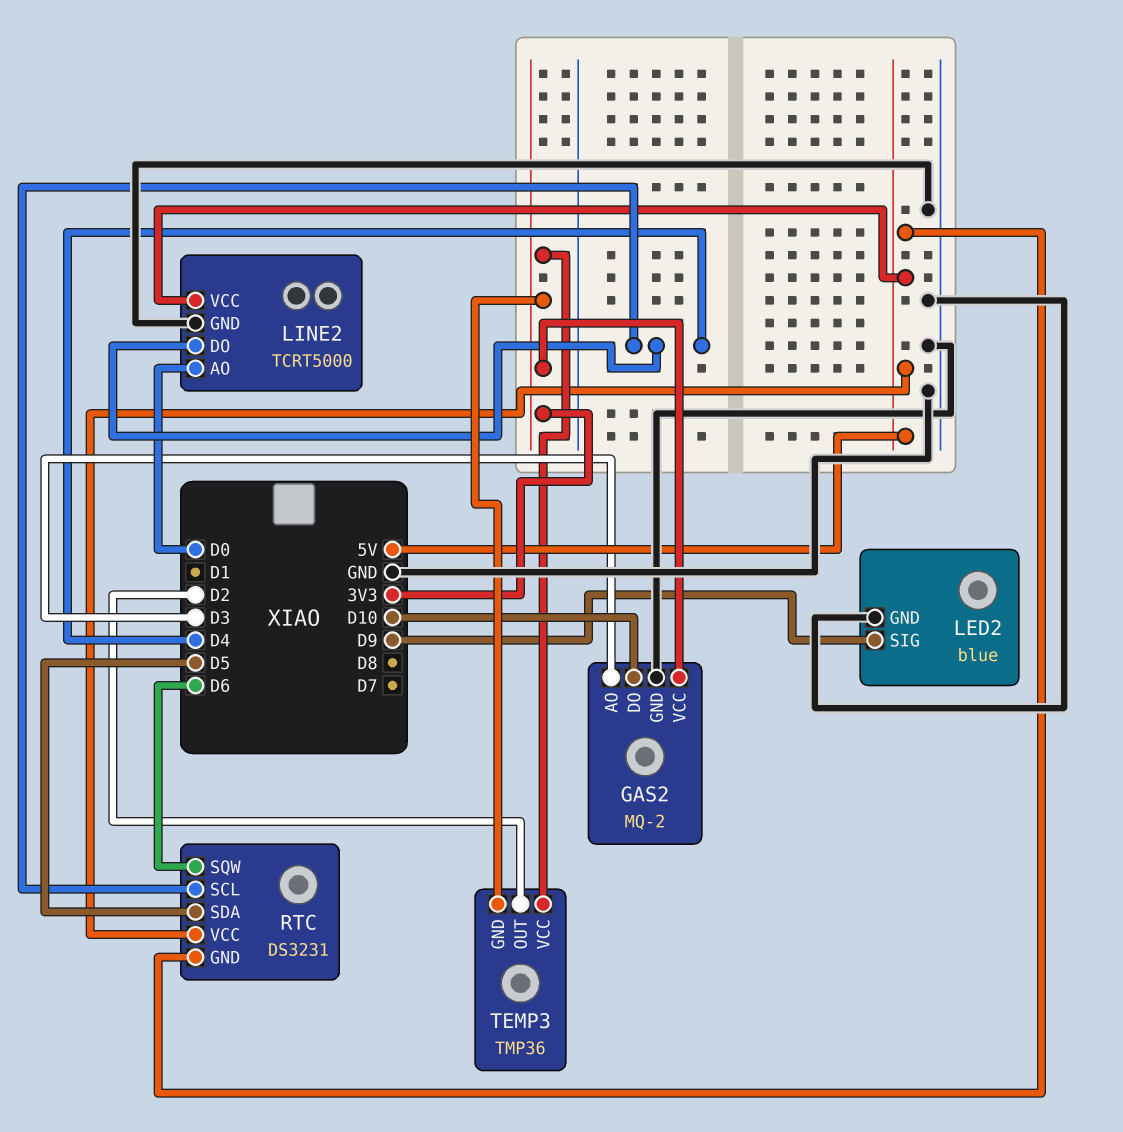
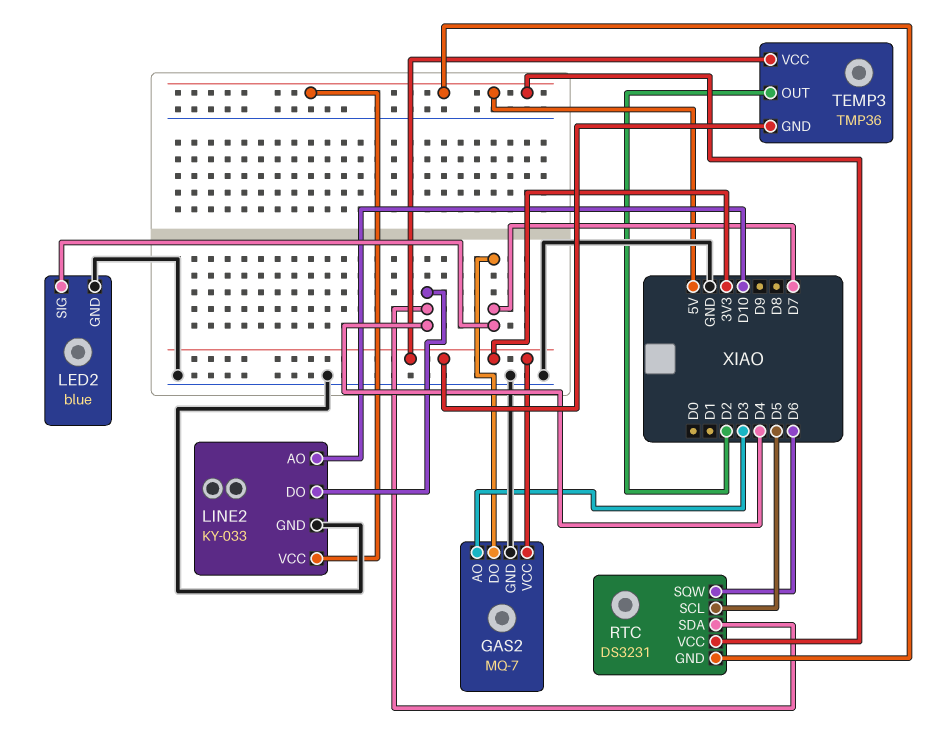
GAS2: MQ-2 -> MQ-7
GAS2 pin DO: D10 -> D7
LED2 pin SIG: D9 -> D7
LINE2: TCRT5000 -> KY-033
LINE2 pin AO: D0 -> D10
RTC pin SCL: D4 -> D5
RTC pin SDA: D5 -> D4

